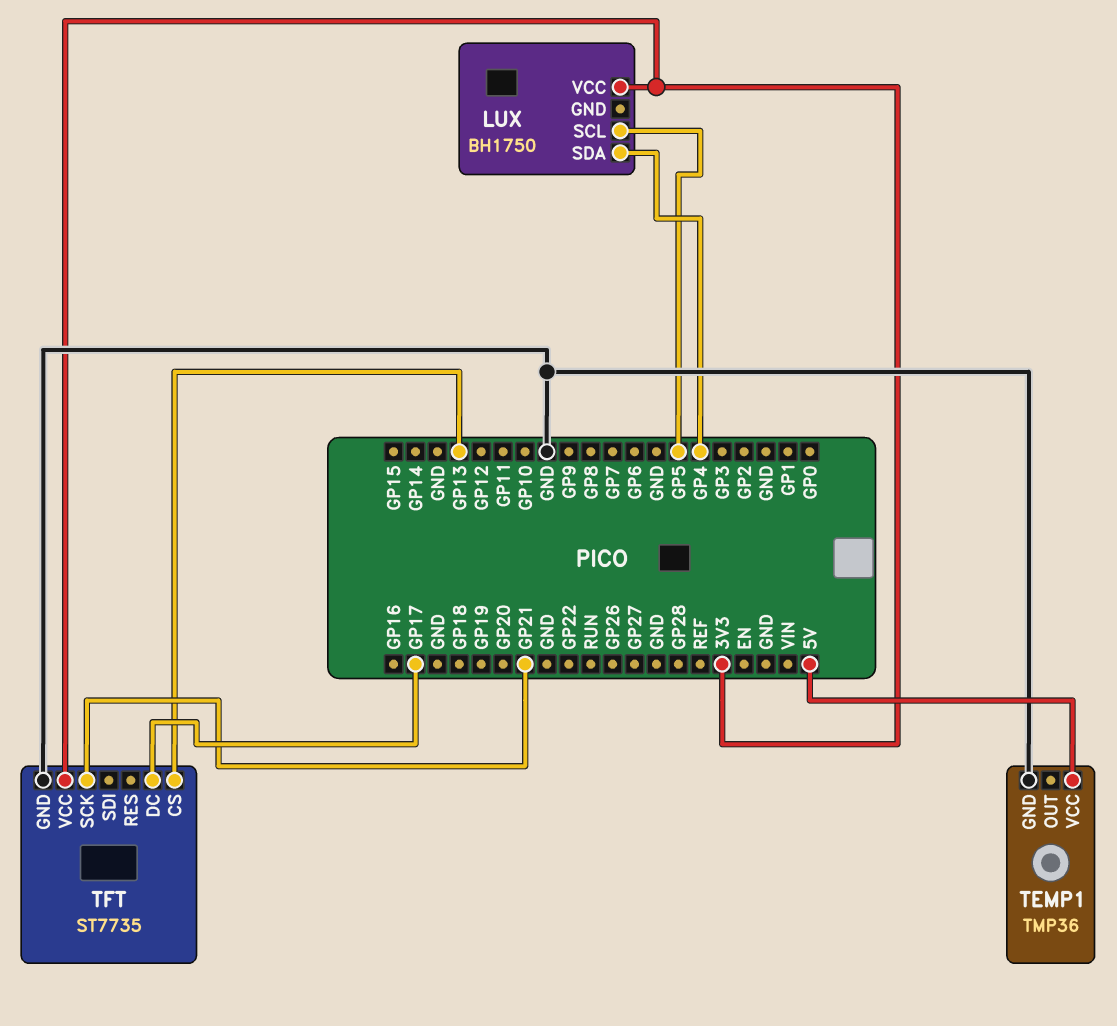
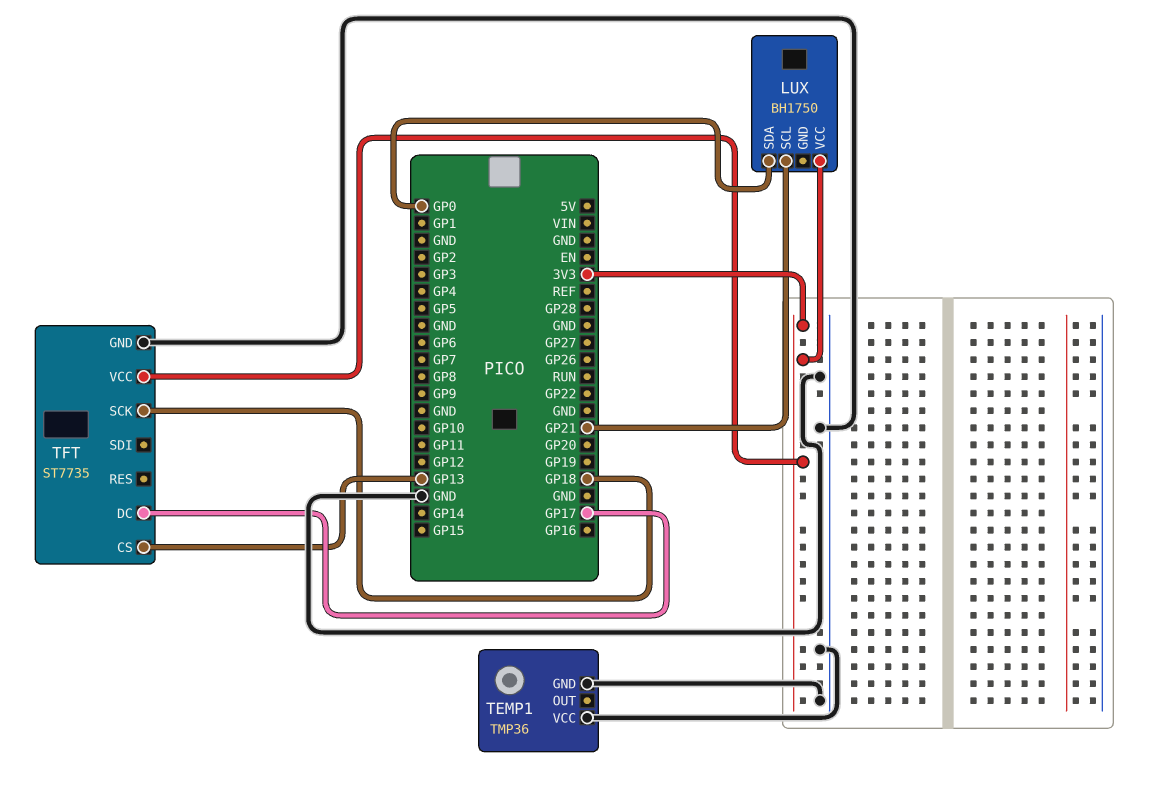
LUX pin SCL: GP5 -> GP21
LUX pin SDA: GP4 -> GP0
TEMP1 pin VCC: 5V -> GND
TFT pin SCK: GP21 -> GP18

